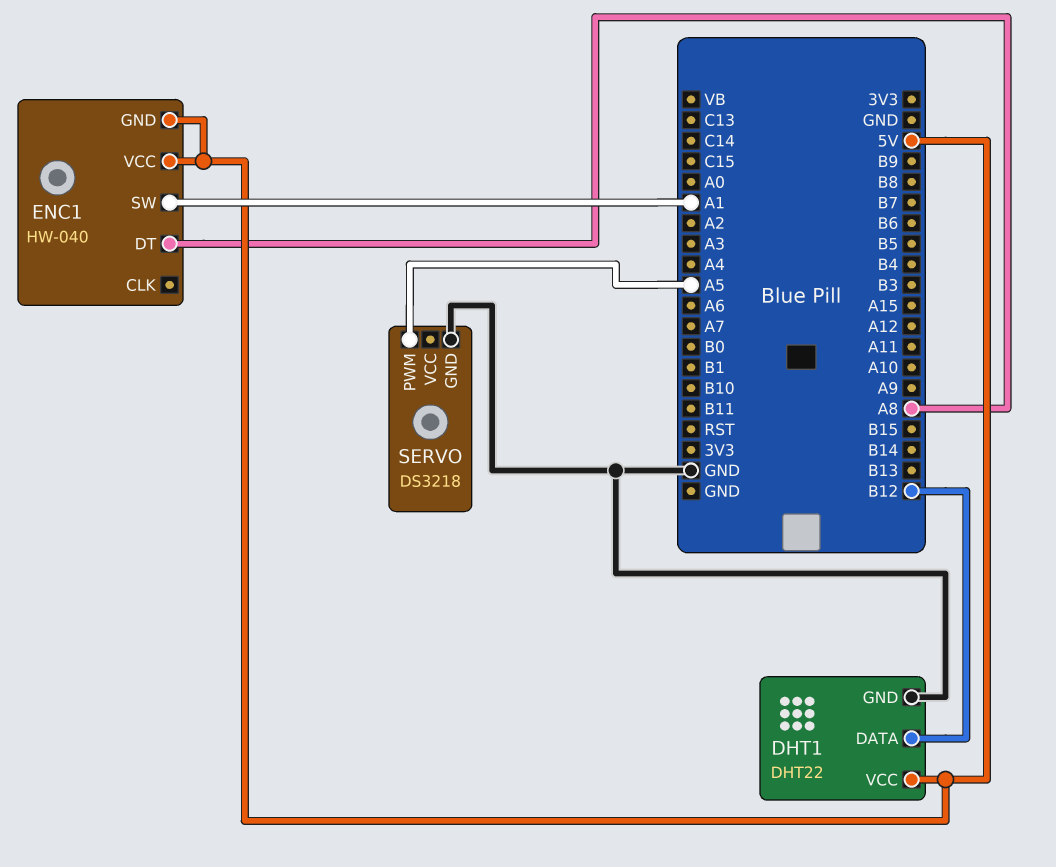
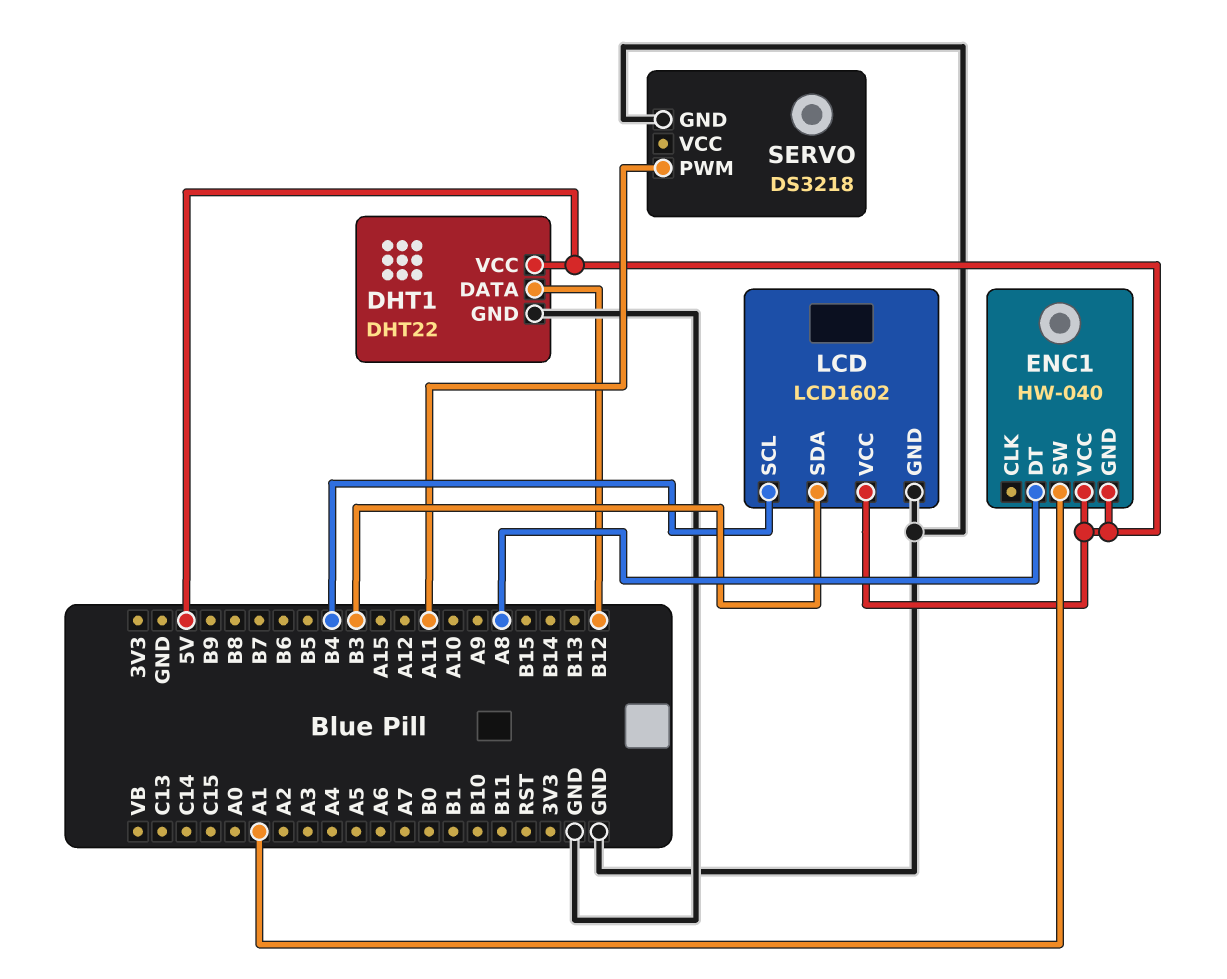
LCD: none -> LCD1602
LCD pin GND: none -> GND
LCD pin SCL: none -> B4
LCD pin SDA: none -> B3
LCD pin VCC: none -> 5V
SERVO pin PWM: A5 -> A11

